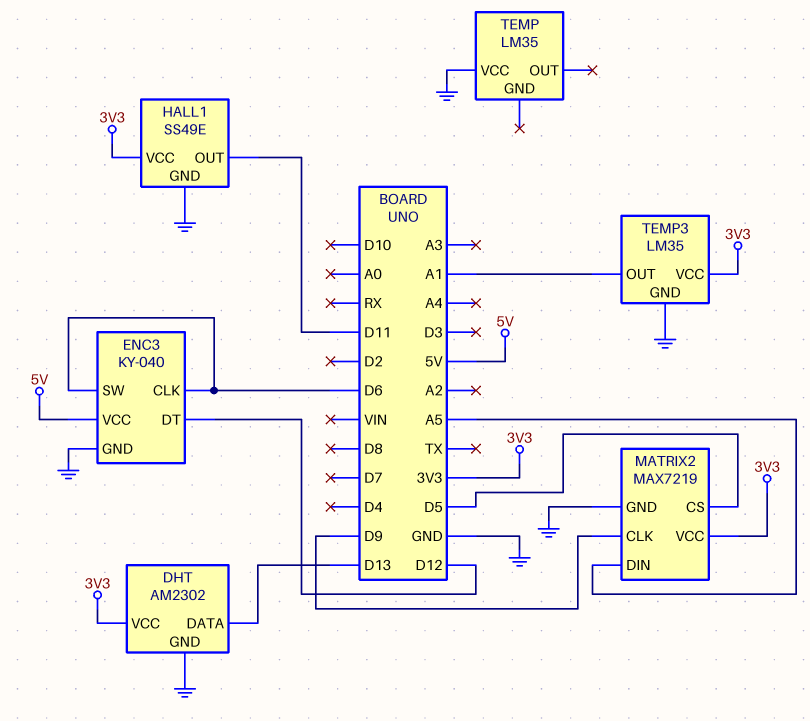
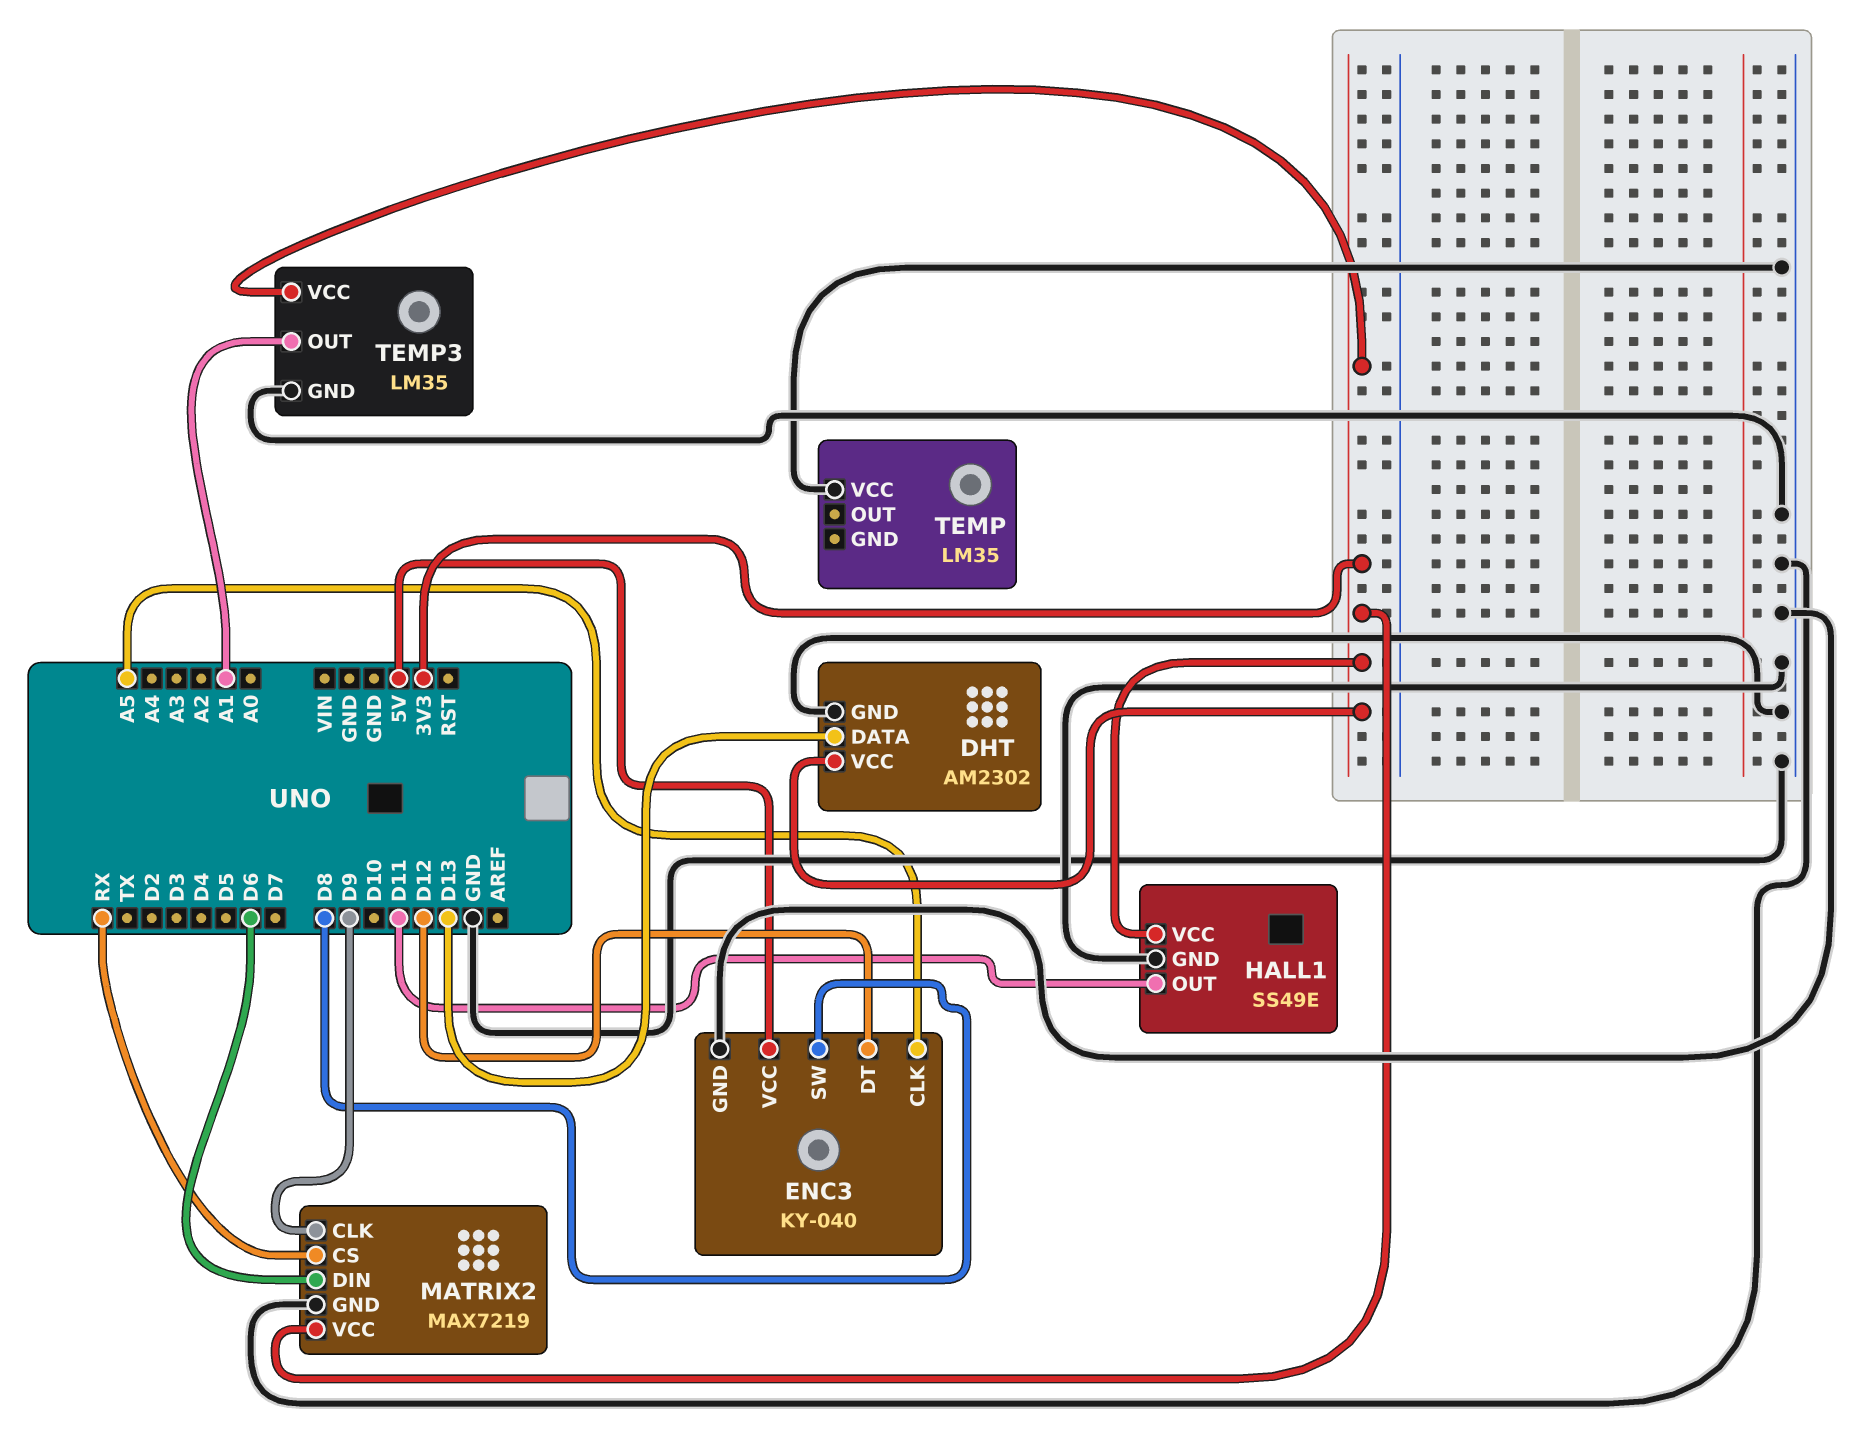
ENC3 pin CLK: D6 -> A5
ENC3 pin SW: D6 -> D8
MATRIX2 pin CS: D5 -> RX
MATRIX2 pin DIN: A5 -> D6

